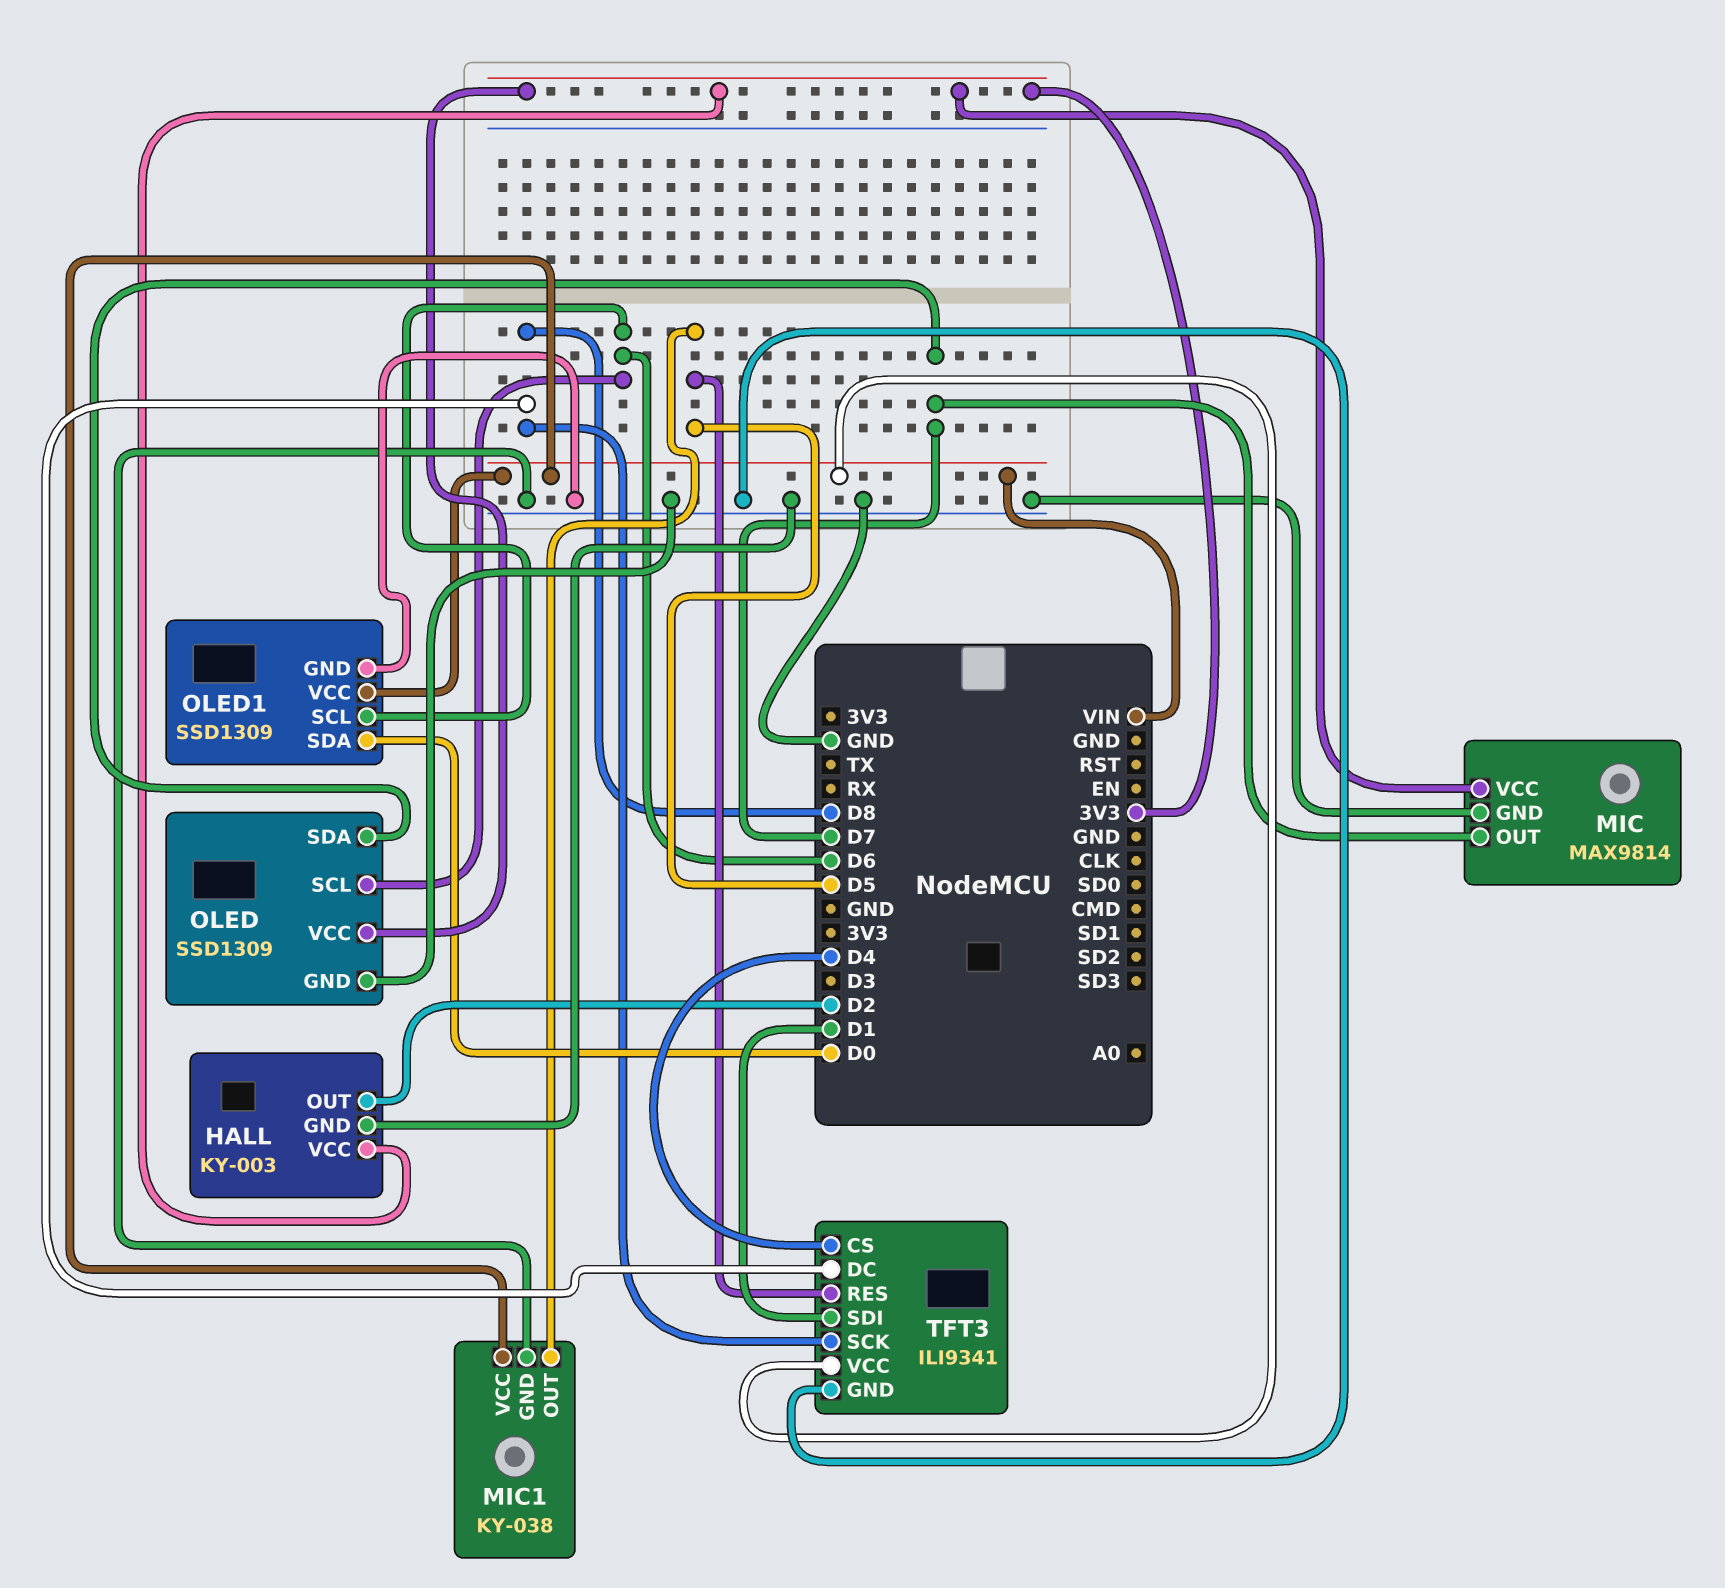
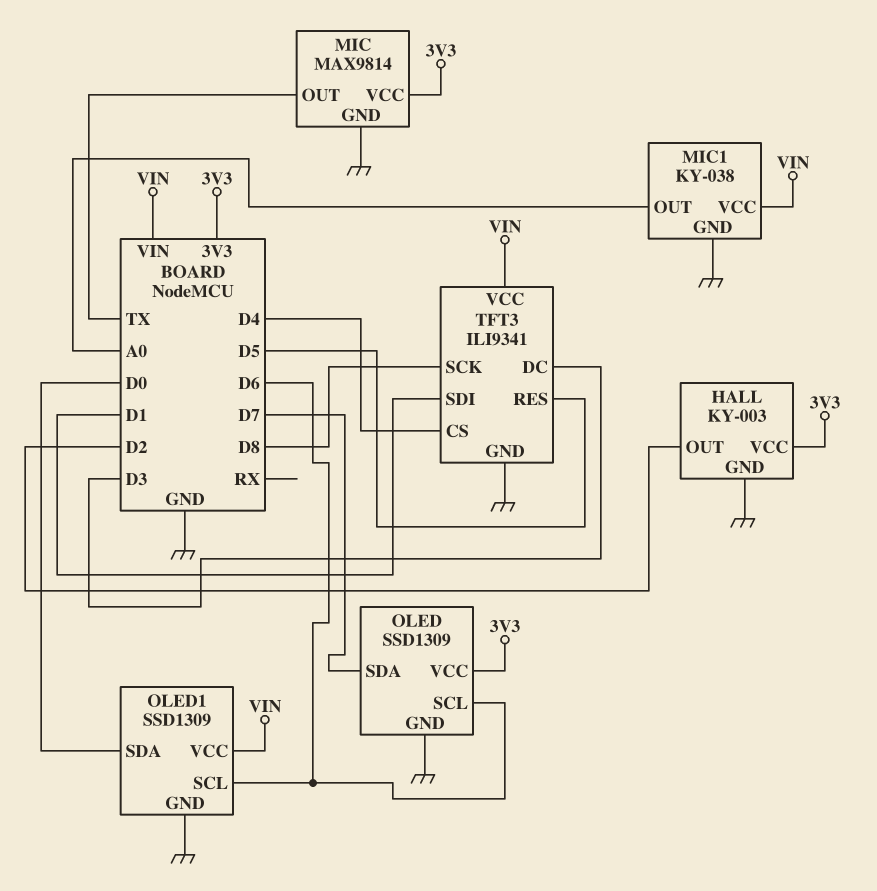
MIC pin OUT: D7 -> TX
MIC1 pin OUT: D5 -> A0
TFT3 pin DC: D8 -> D3

